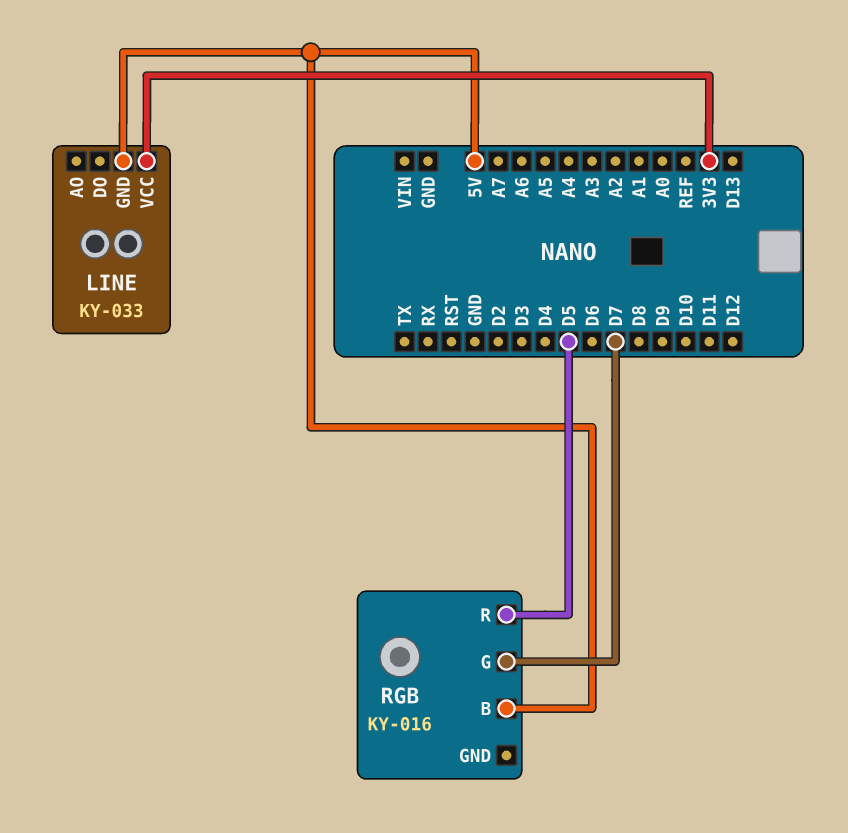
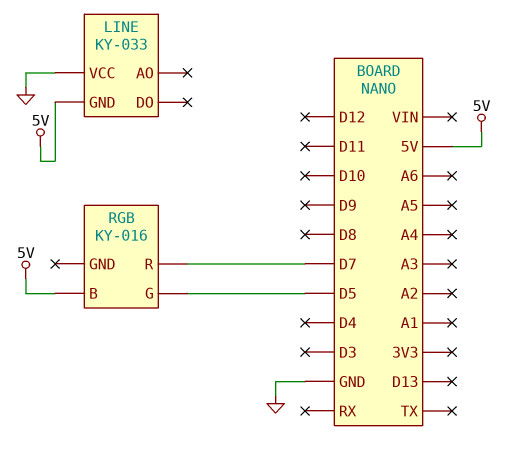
LINE pin VCC: 3V3 -> GND
RGB pin G: D7 -> D5
RGB pin R: D5 -> D7

